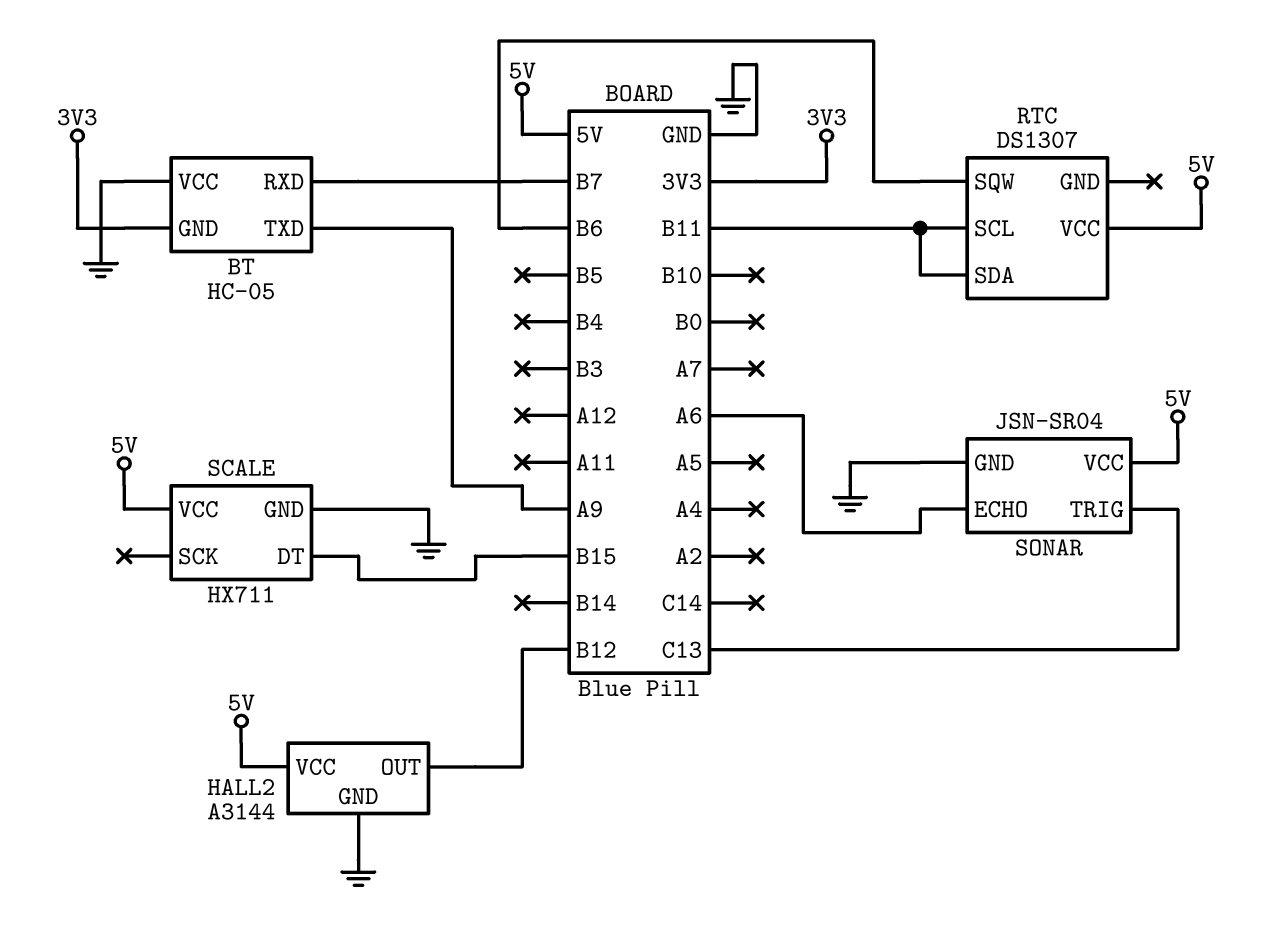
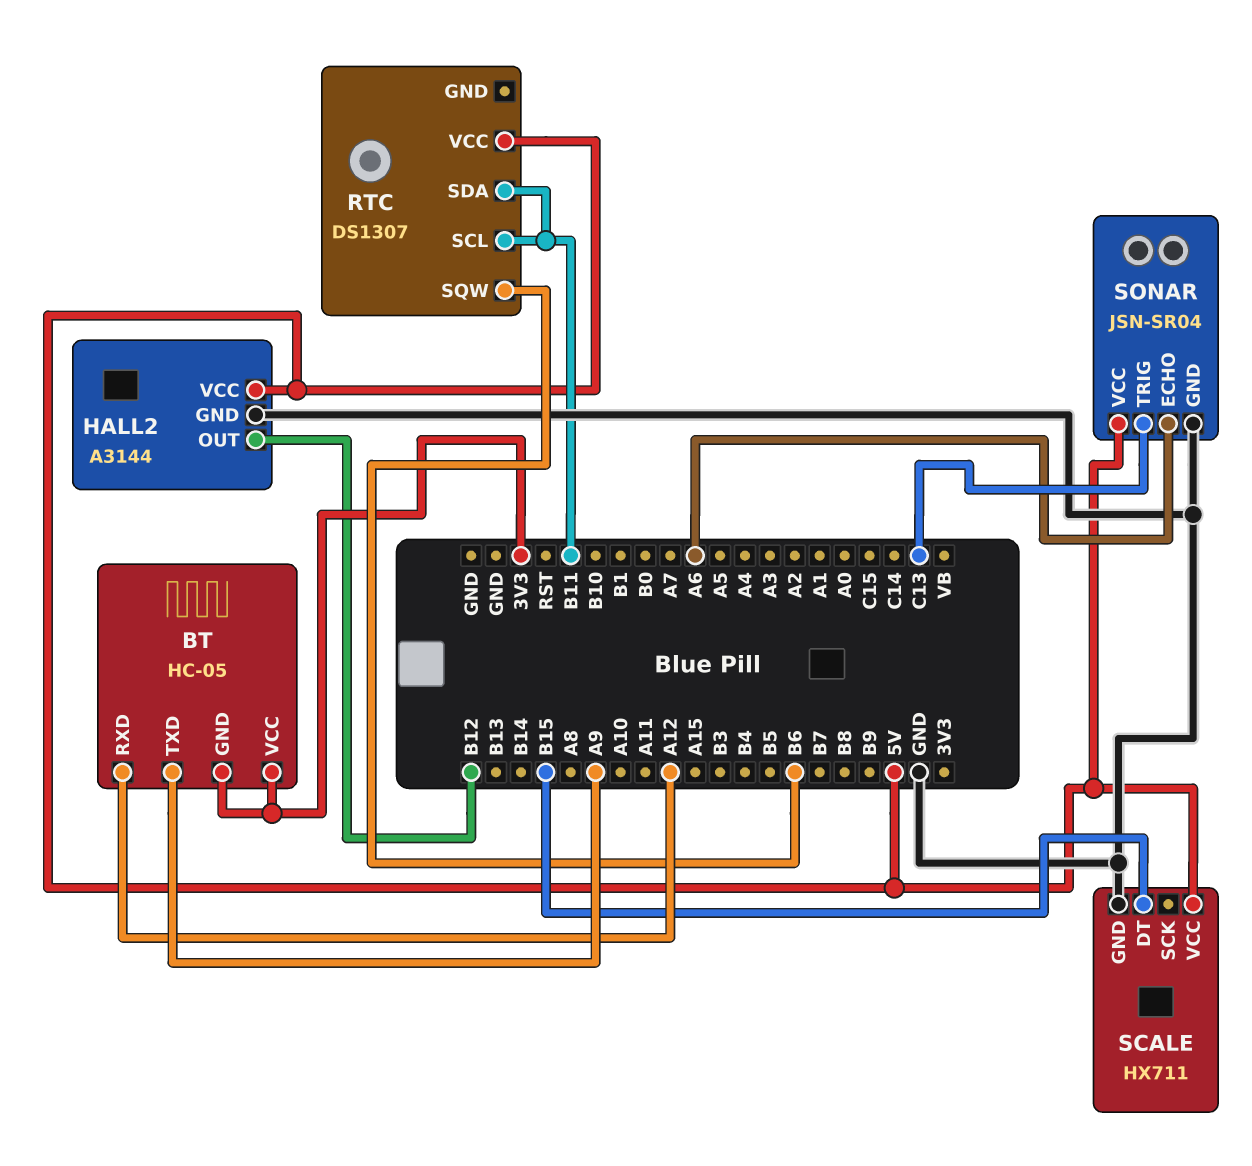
BT pin RXD: B7 -> A12
BT pin VCC: GND -> 3V3

